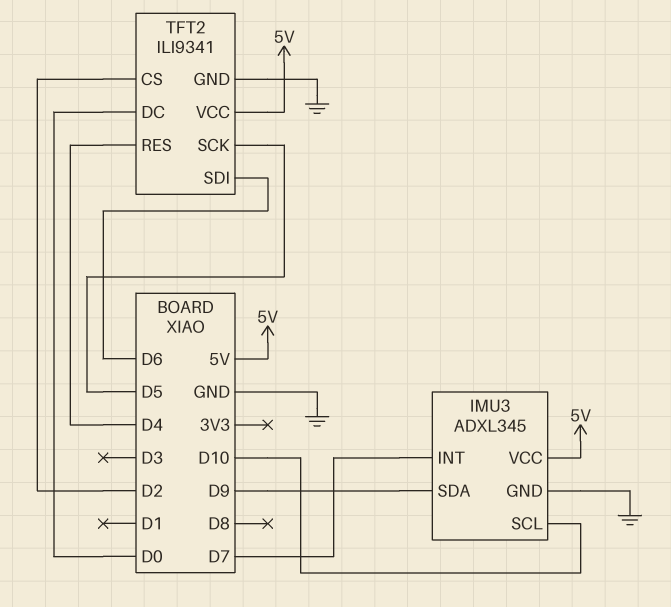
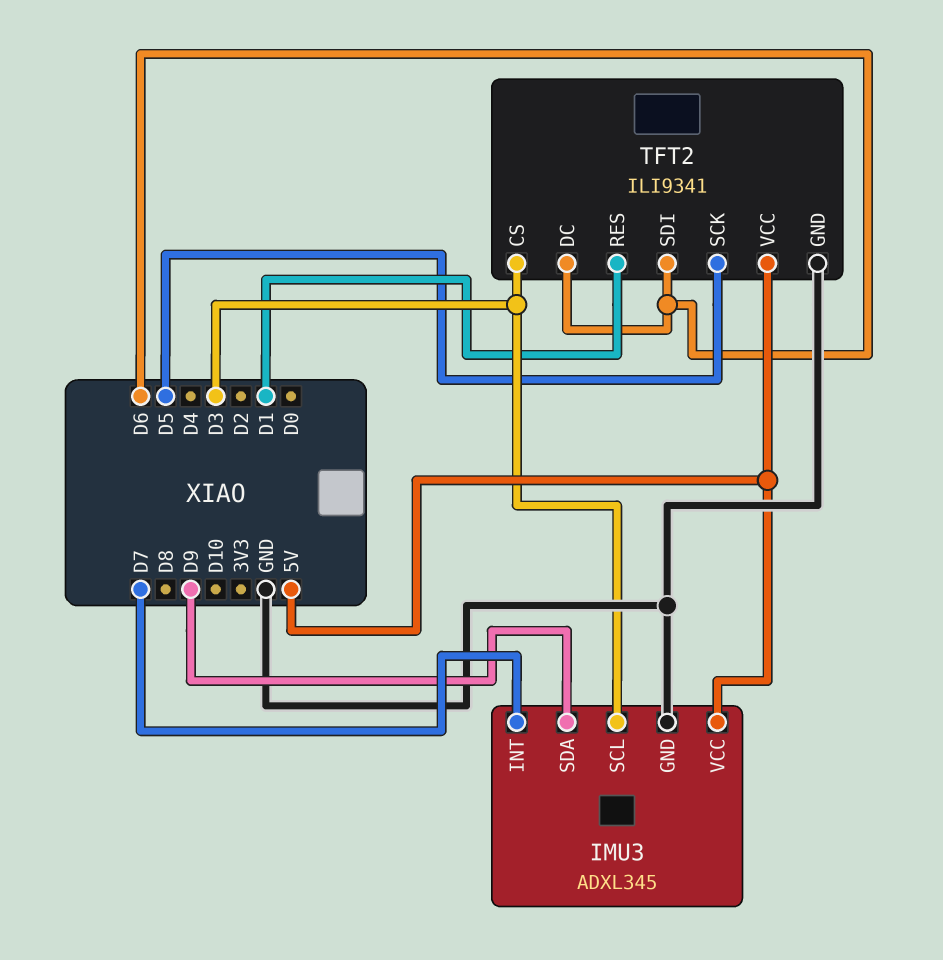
IMU3 pin SCL: D10 -> D3
TFT2 pin CS: D2 -> D3
TFT2 pin DC: D0 -> D6
TFT2 pin RES: D4 -> D1

